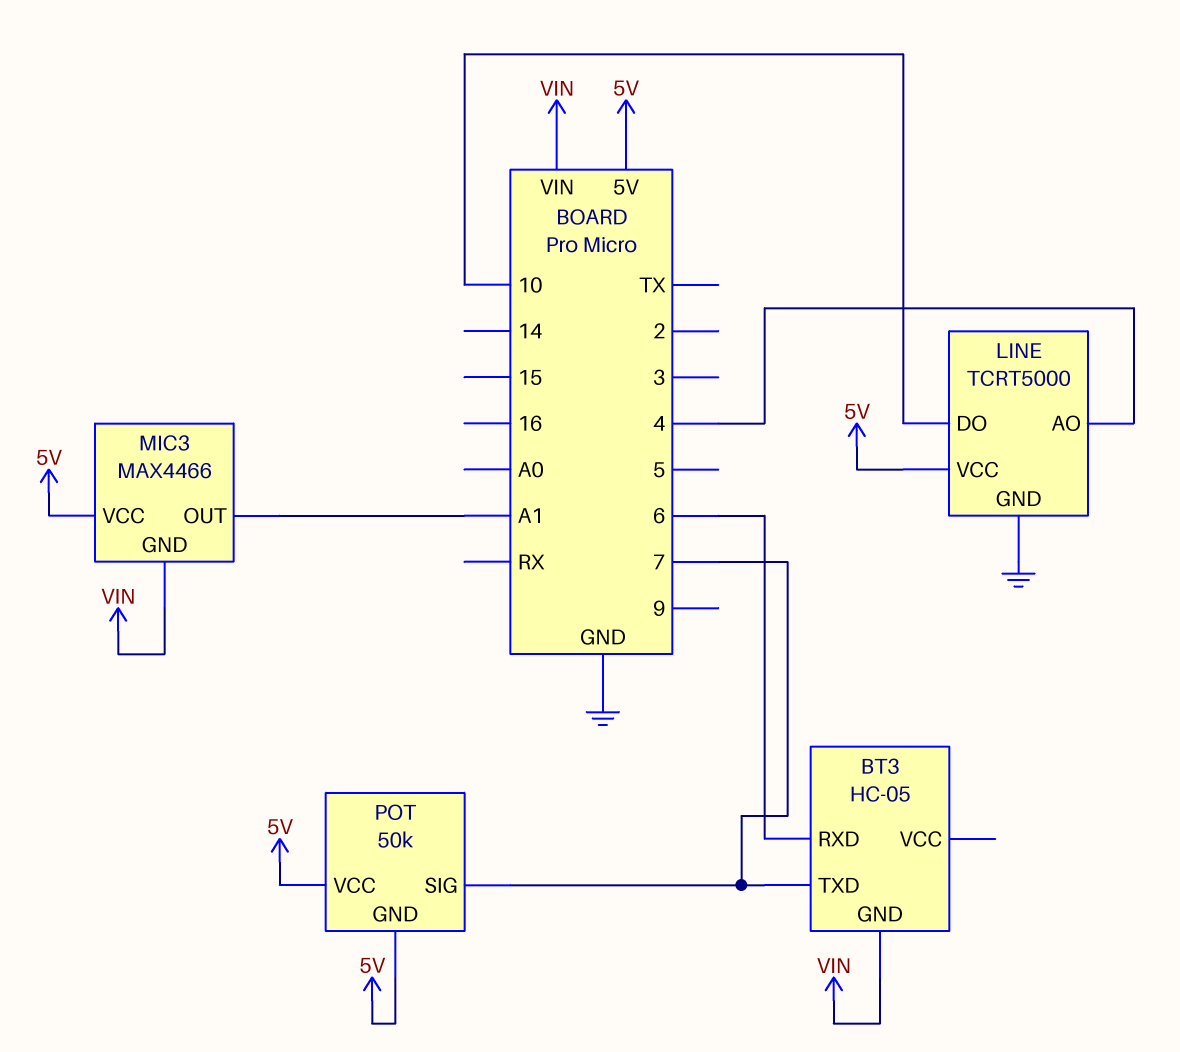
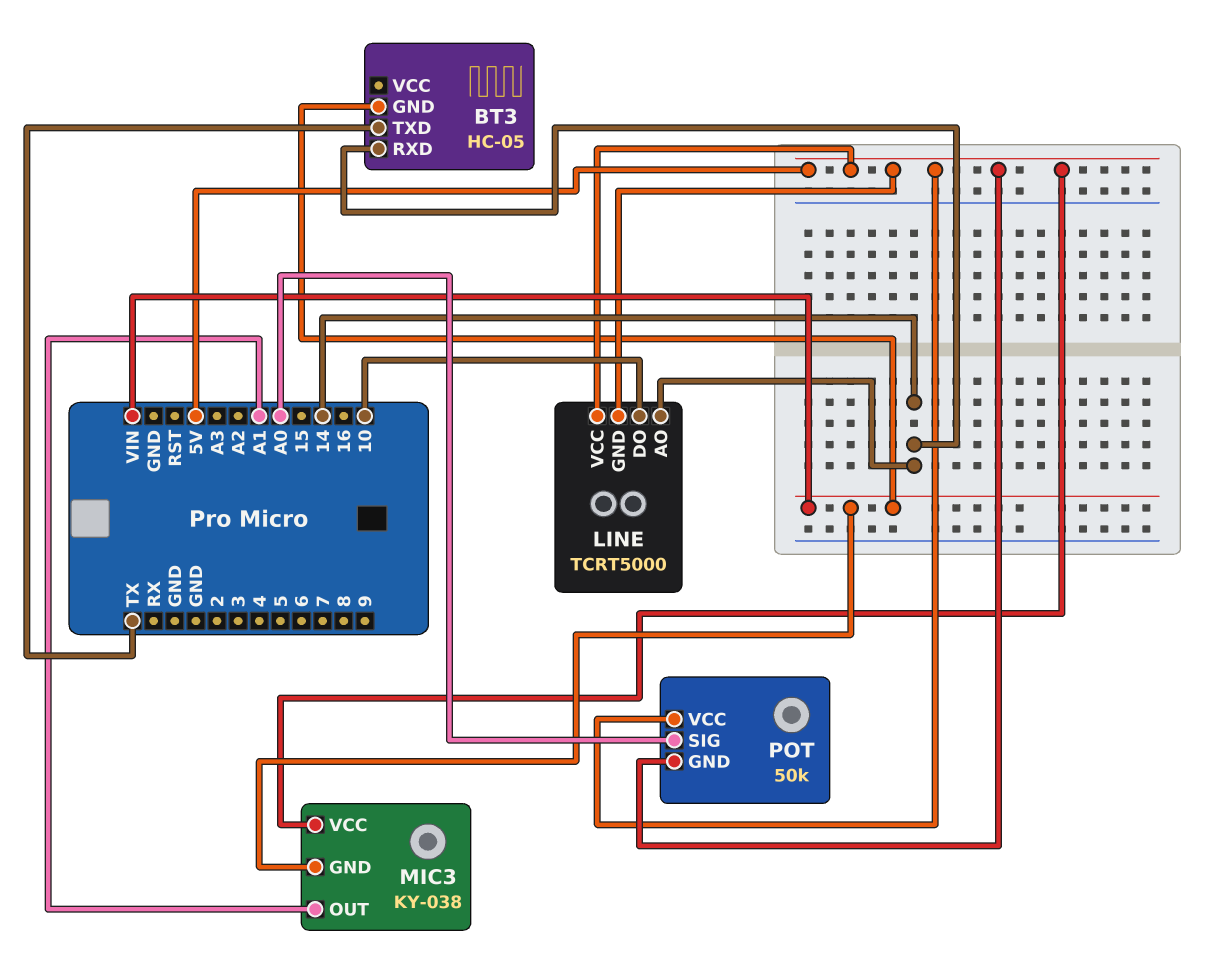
BT3 pin RXD: 6 -> 14
BT3 pin TXD: 7 -> TX
LINE pin AO: 4 -> 14
LINE pin GND: GND -> 5V
MIC3: MAX4466 -> KY-038
POT pin SIG: 7 -> A0

